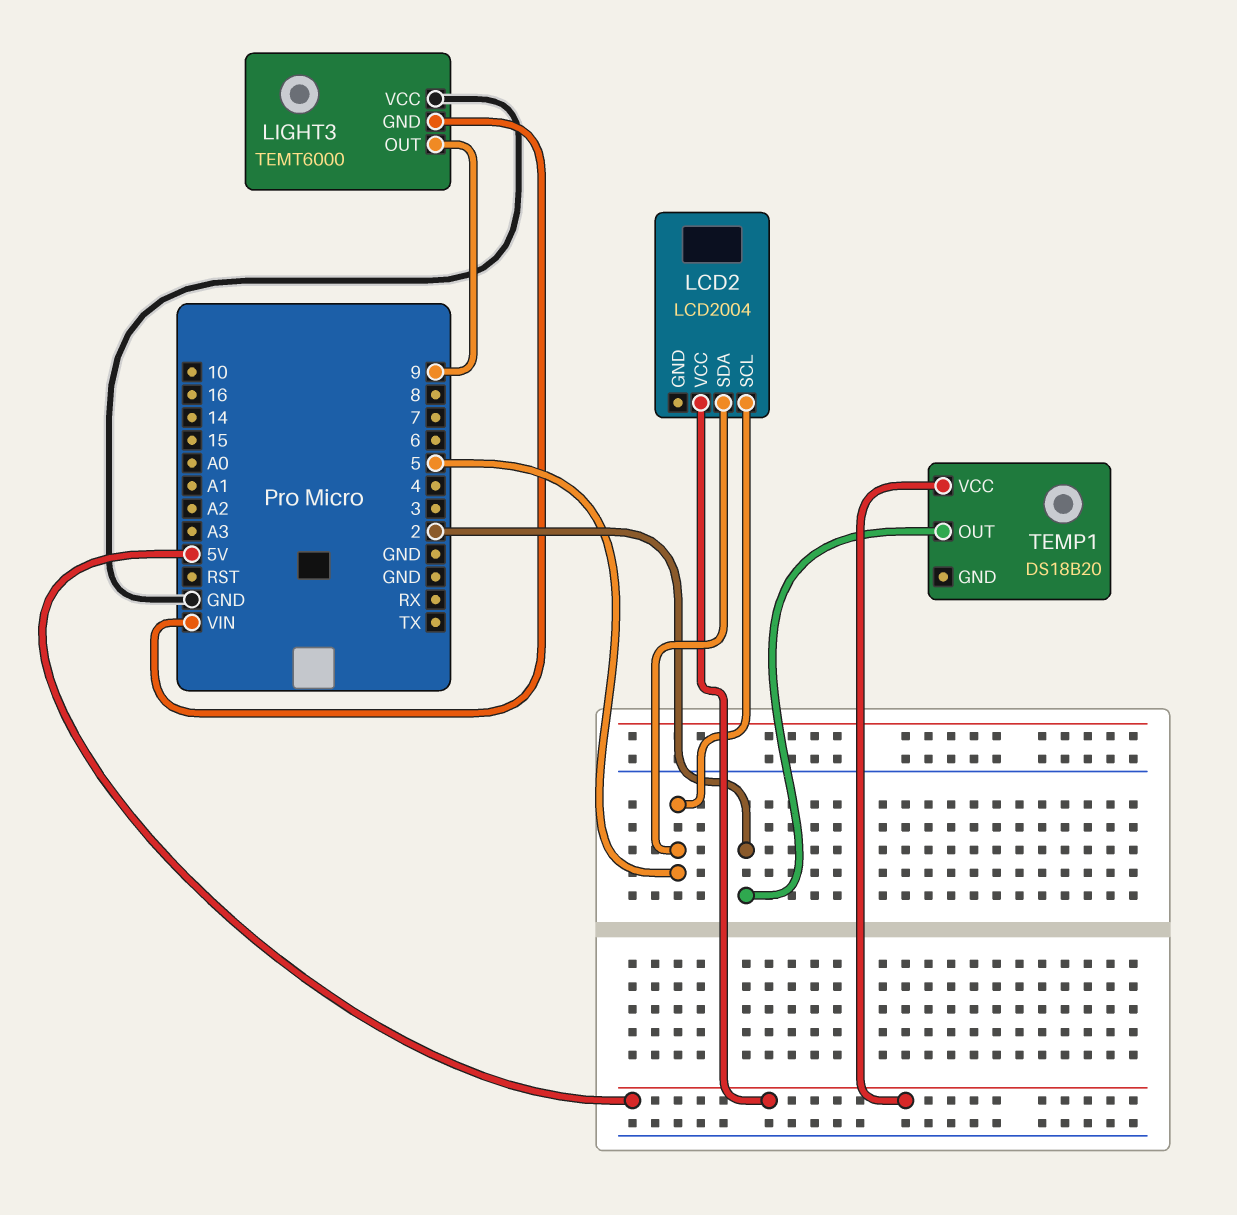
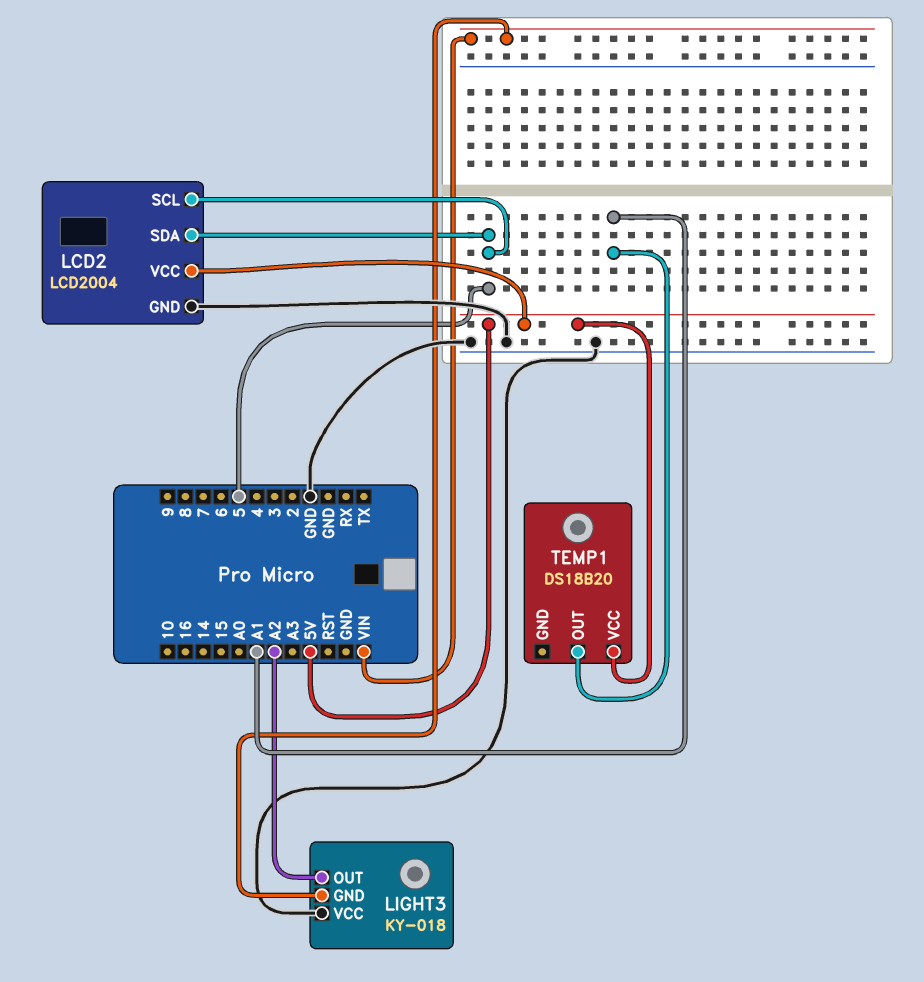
LCD2 pin GND: none -> GND
LIGHT3: TEMT6000 -> KY-018
LIGHT3 pin OUT: 9 -> A2
TEMP1 pin OUT: 2 -> A1

